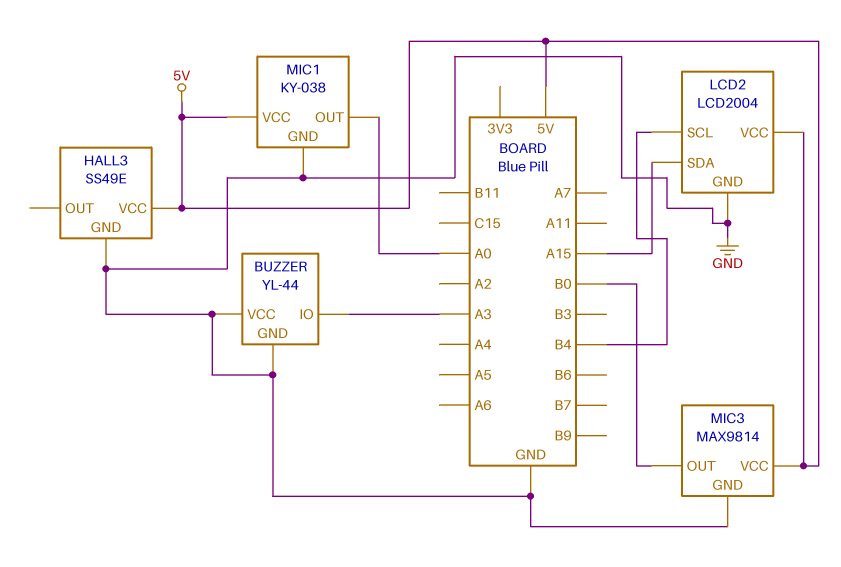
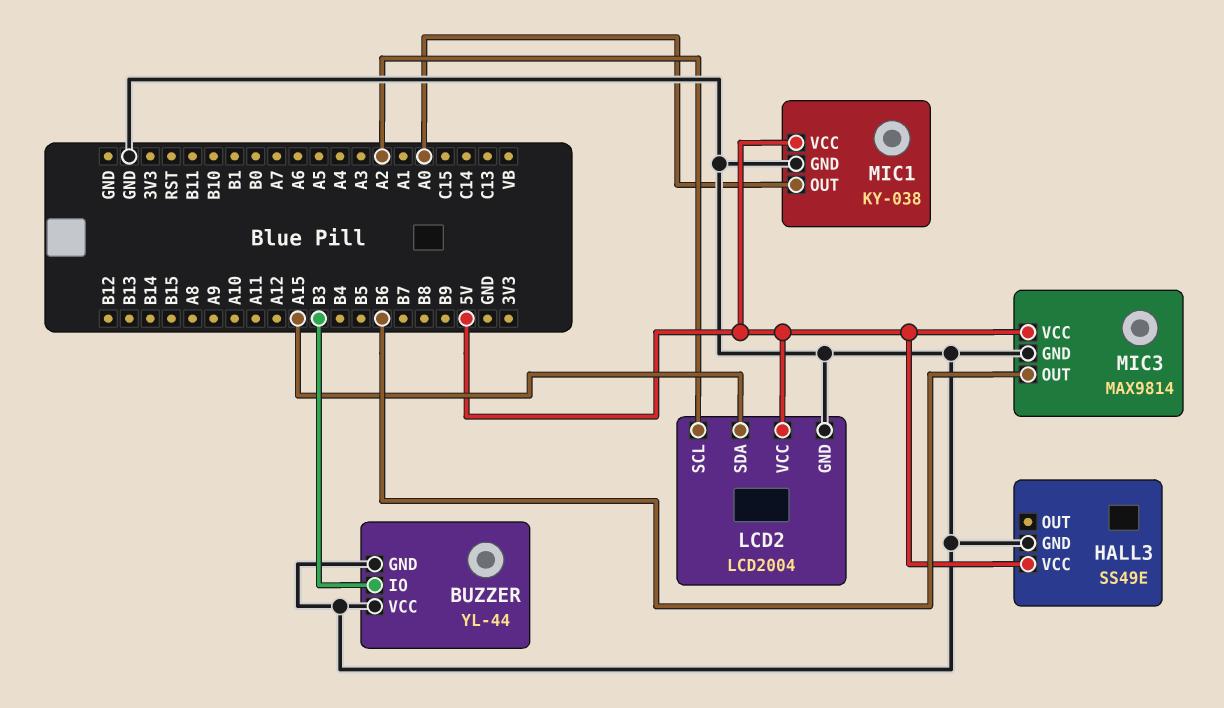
BUZZER pin IO: A3 -> B3
LCD2 pin SCL: B4 -> A2
MIC3 pin OUT: B0 -> B6

